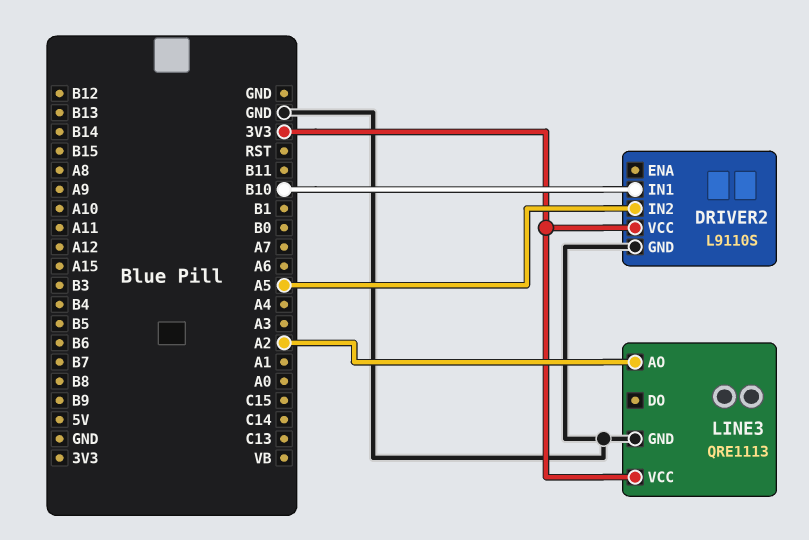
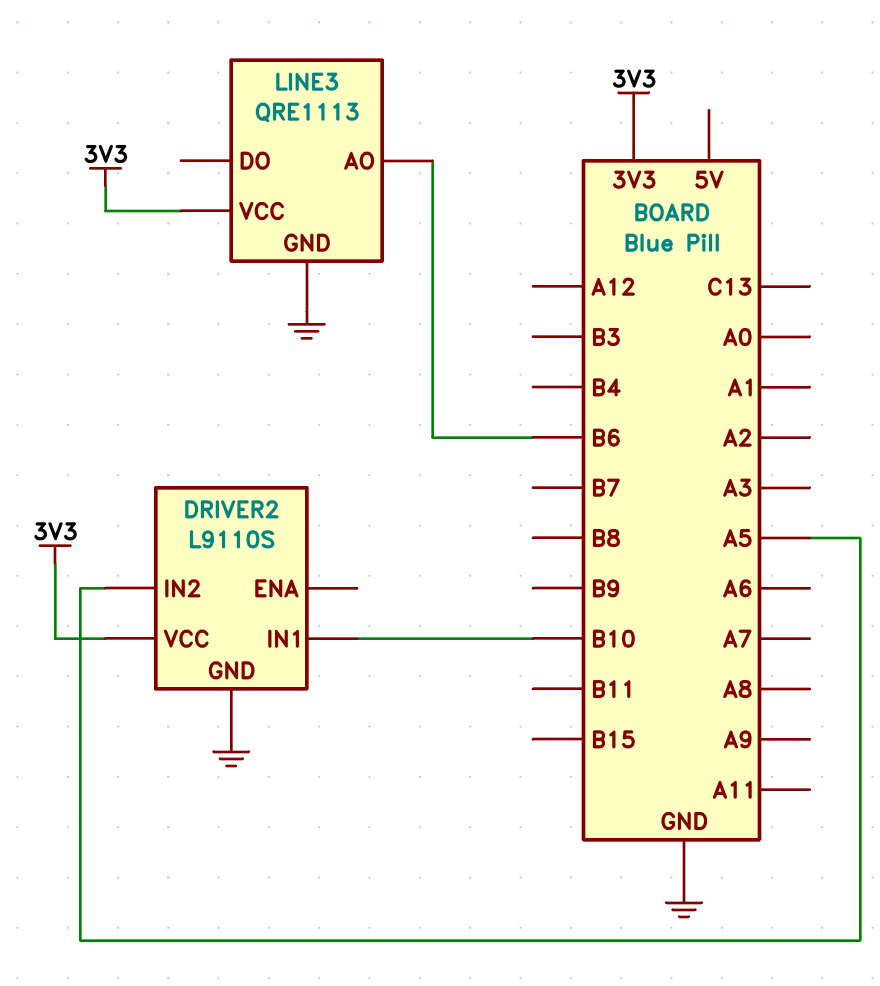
LINE3 pin AO: A2 -> B6

